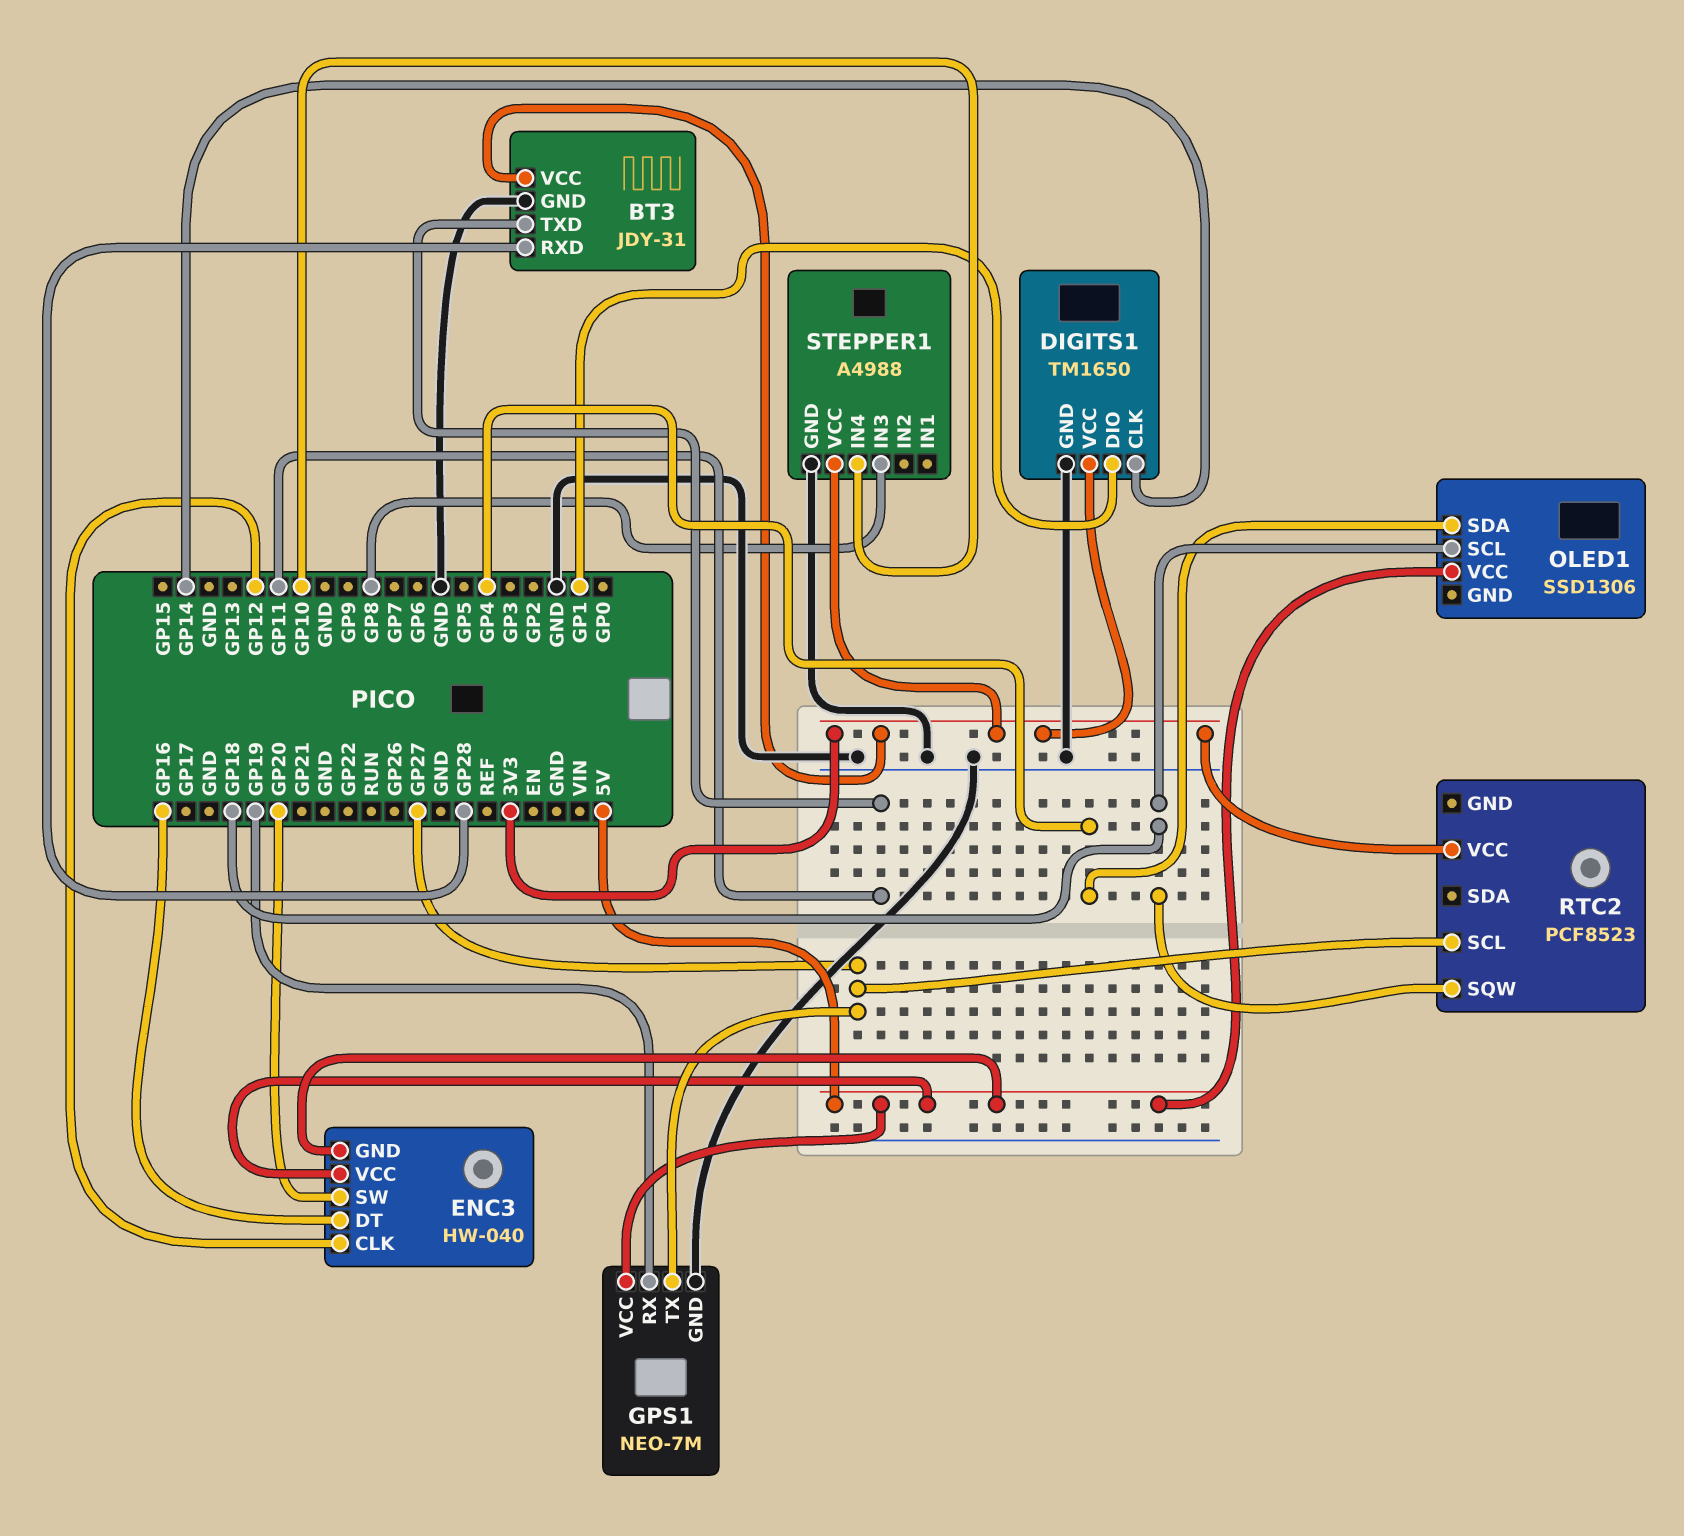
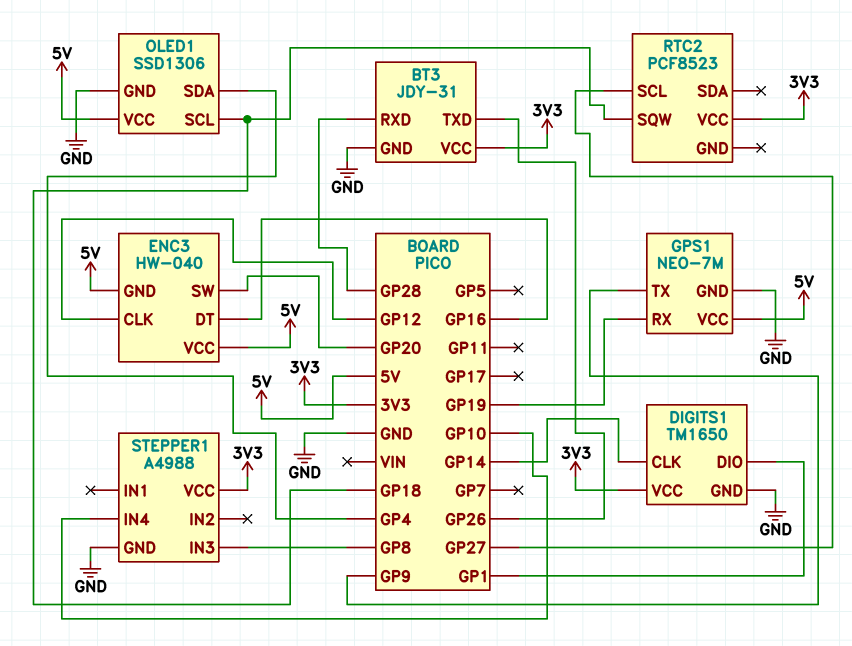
BT3 pin TXD: GP11 -> GP26
GPS1 pin TX: GP27 -> GP9
OLED1 pin GND: none -> GND

